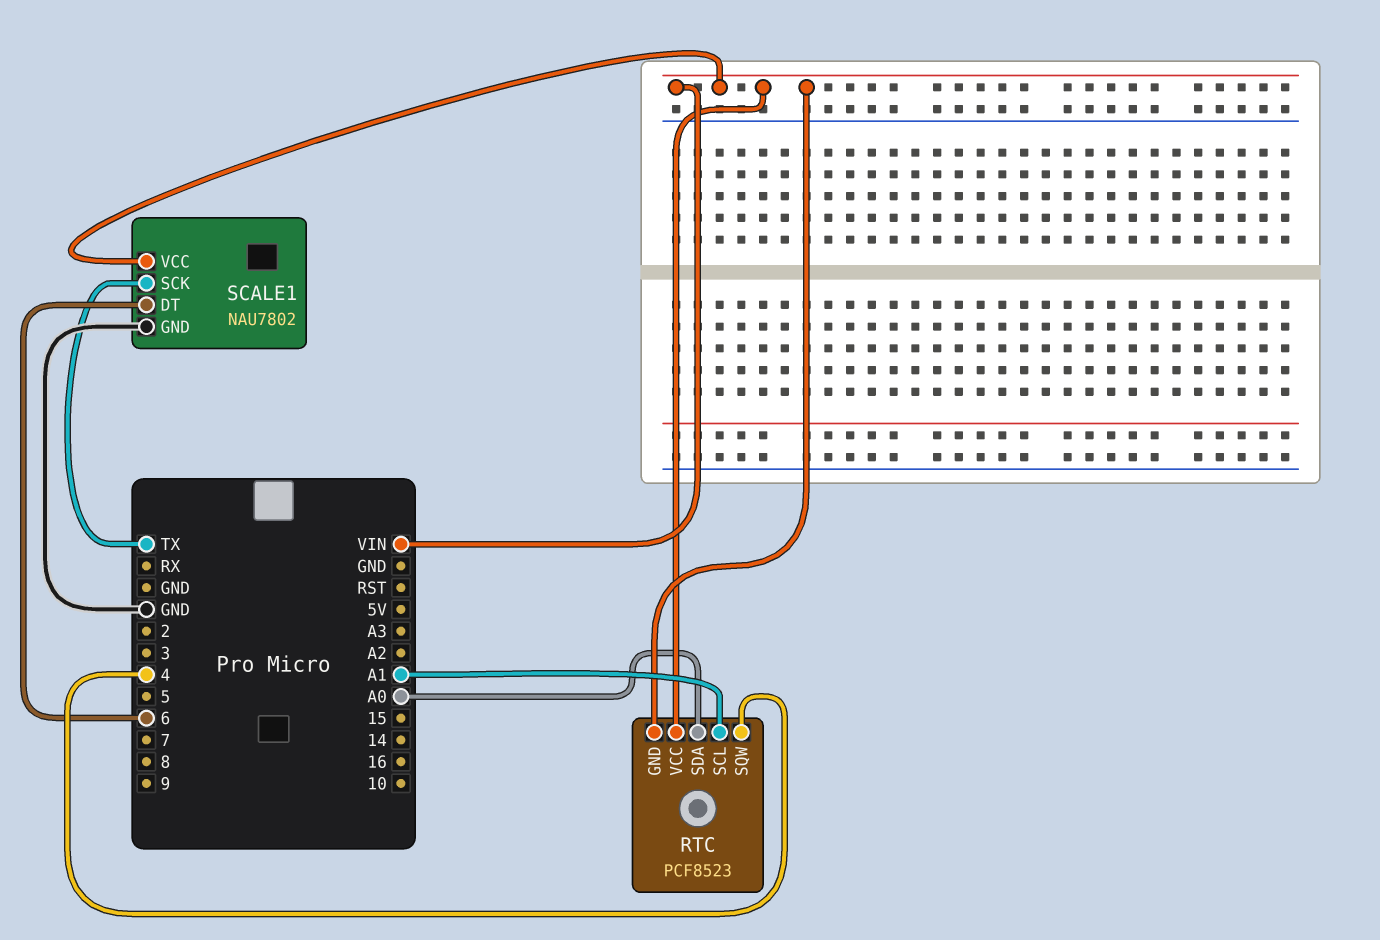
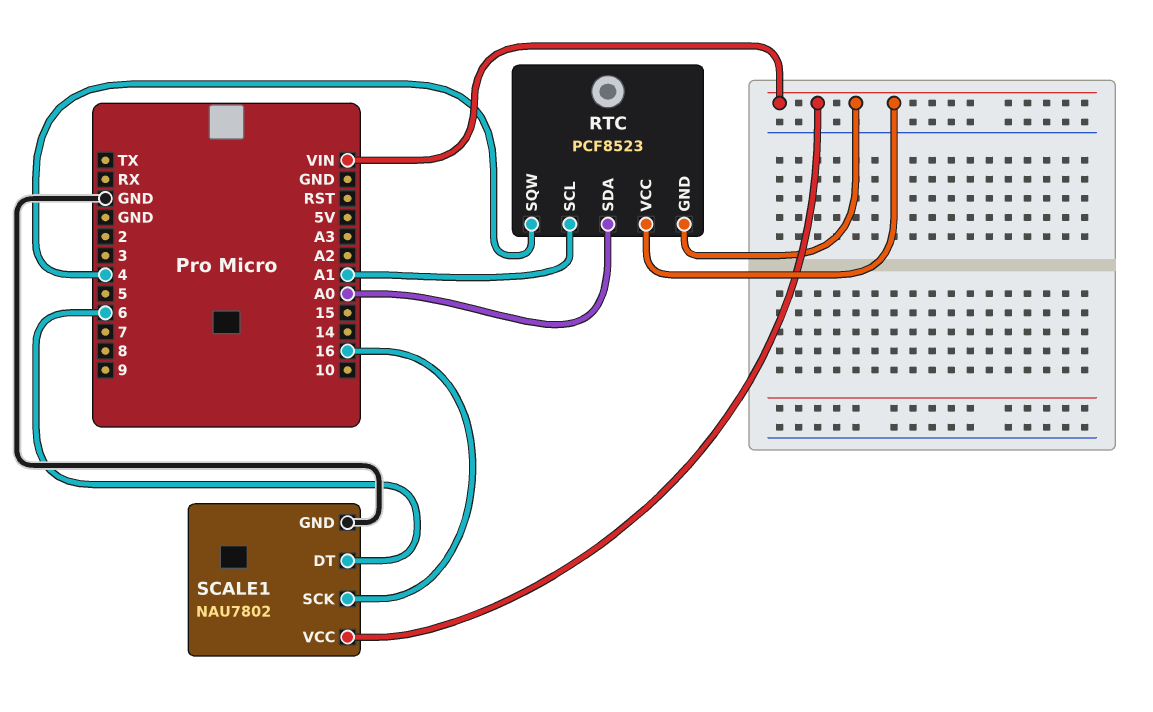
SCALE1 pin SCK: TX -> 16

